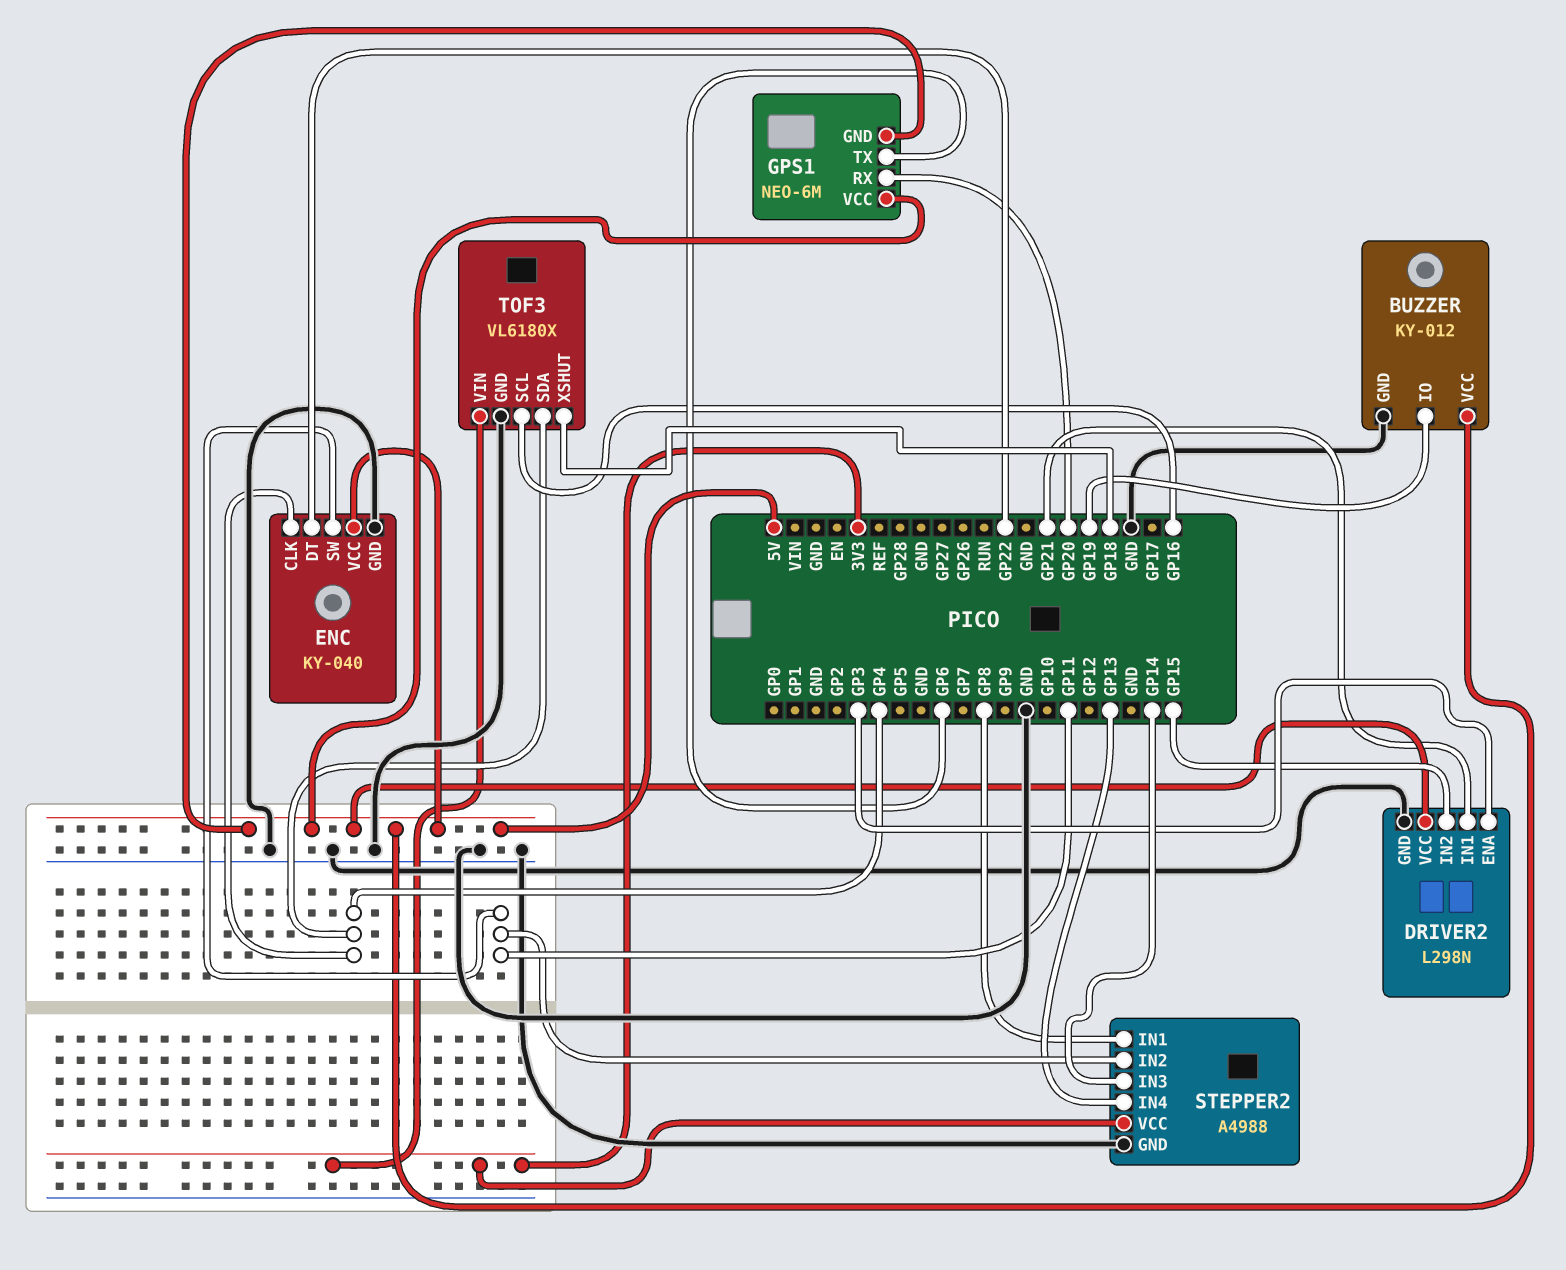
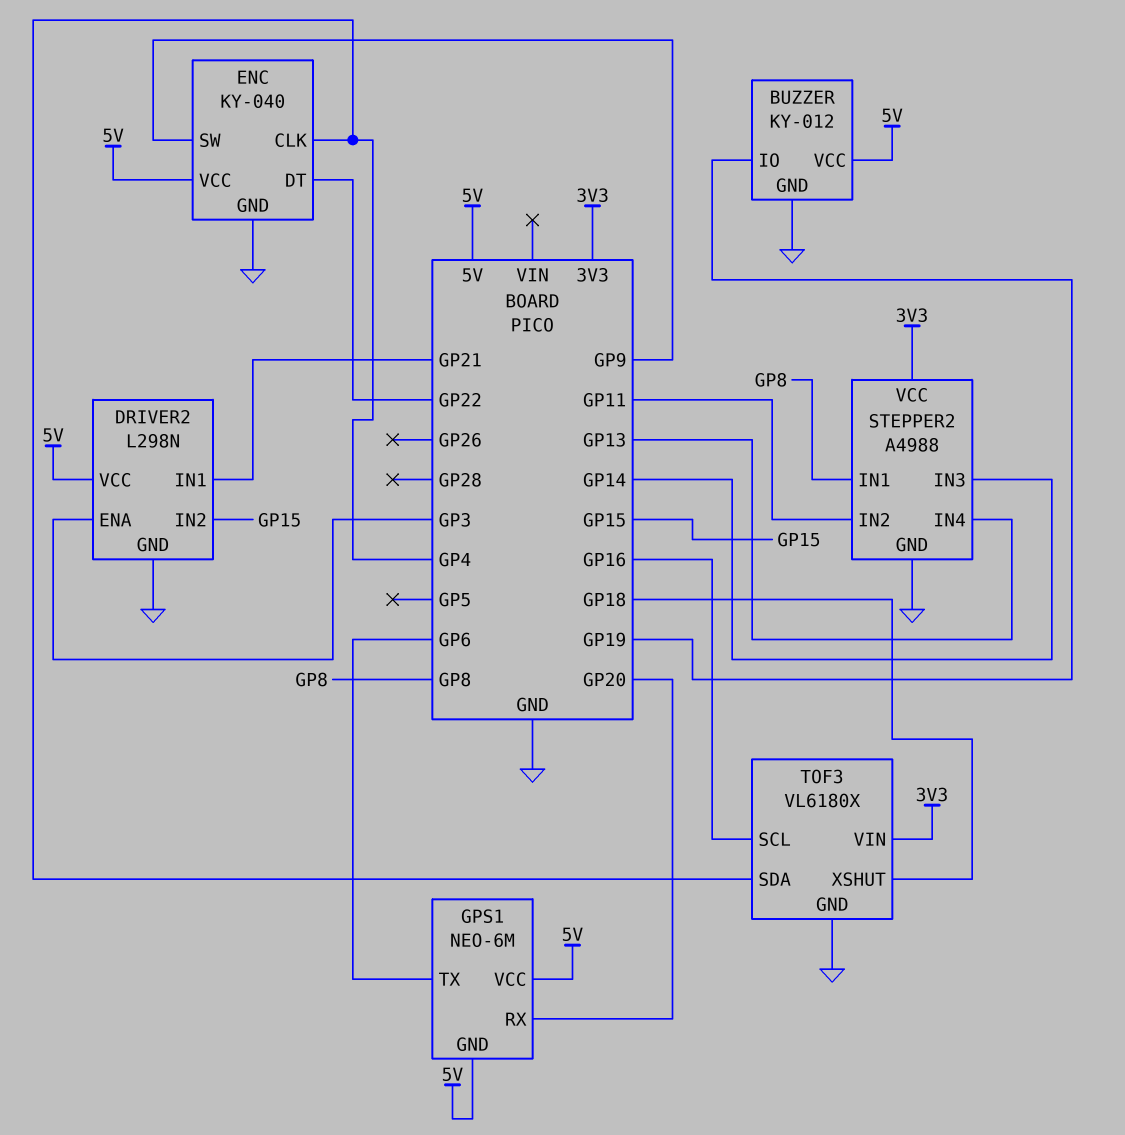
ENC pin SW: GP11 -> GP9

